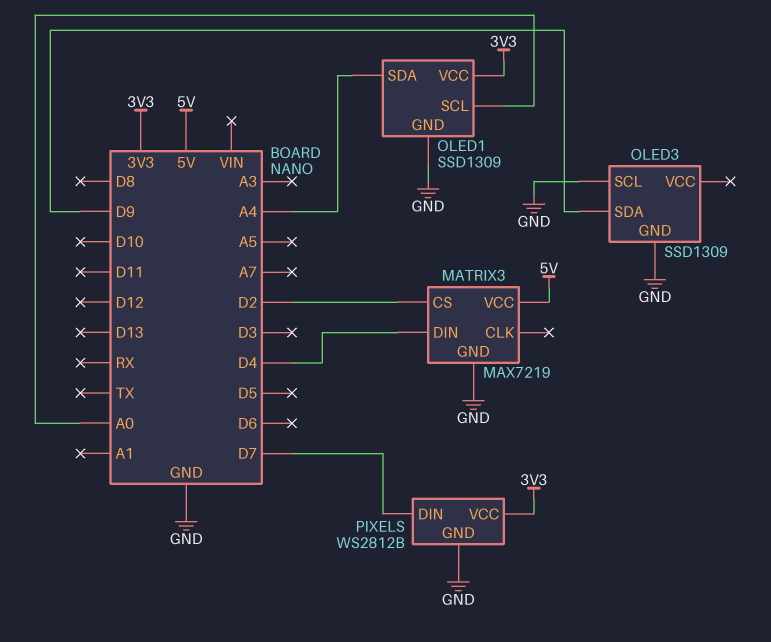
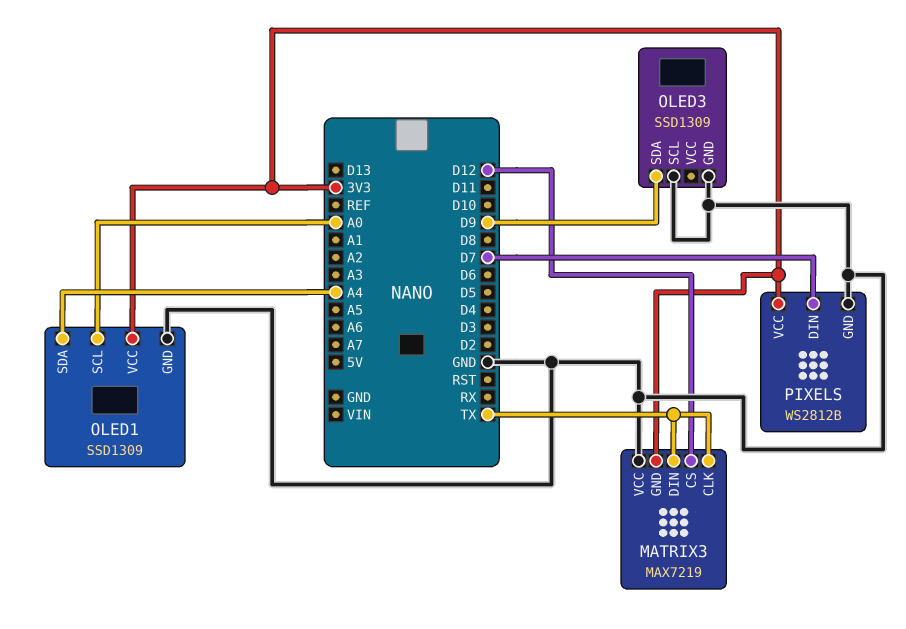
MATRIX3 pin CLK: none -> TX
MATRIX3 pin CS: D2 -> D12
MATRIX3 pin DIN: D4 -> TX
MATRIX3 pin GND: GND -> 3V3
MATRIX3 pin VCC: 5V -> GND

